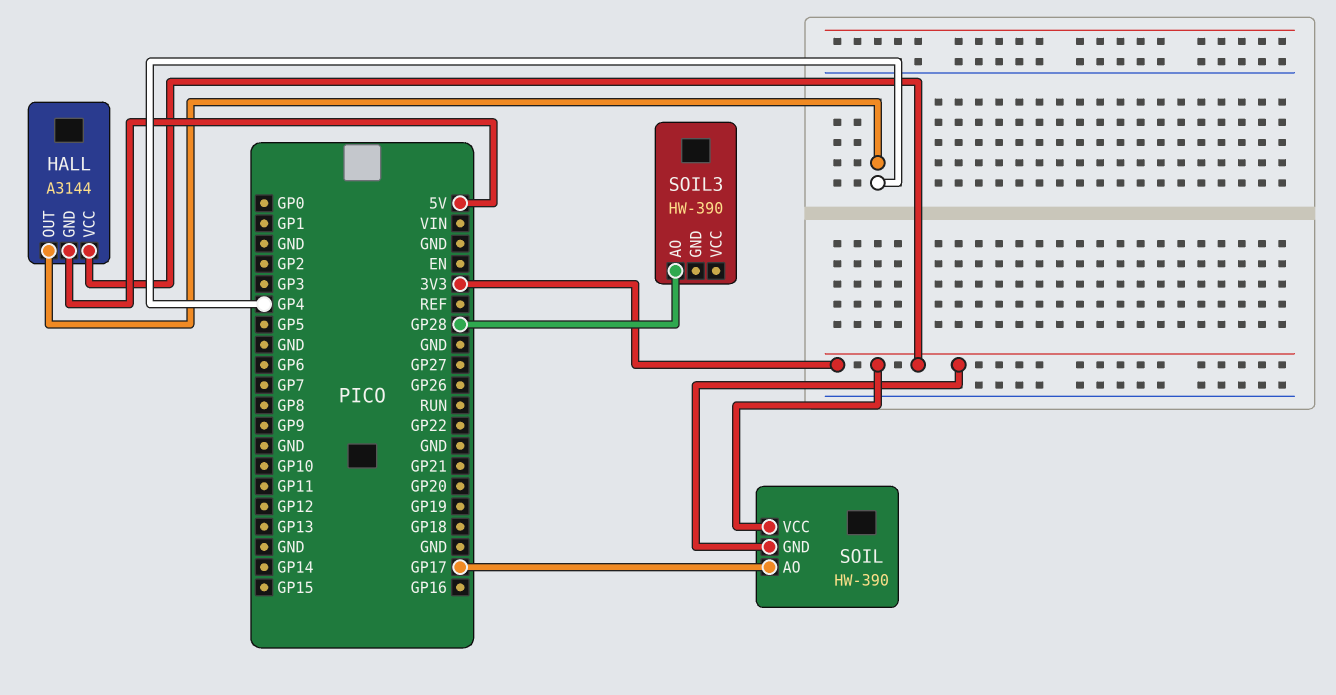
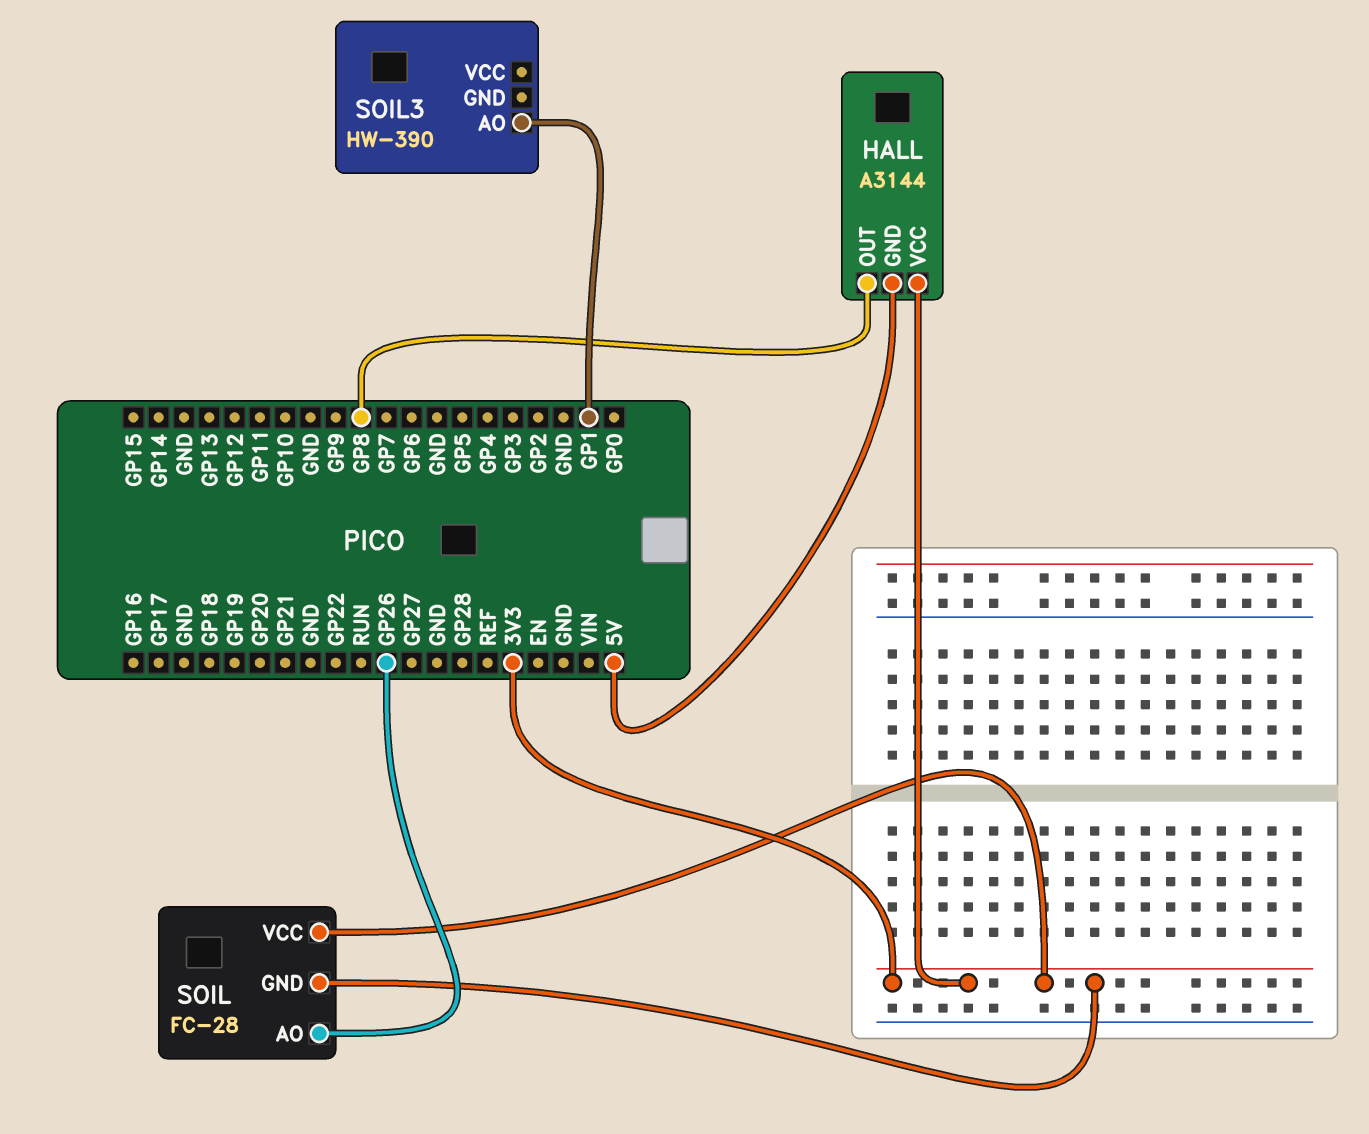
HALL pin OUT: GP4 -> GP8
SOIL: HW-390 -> FC-28
SOIL pin AO: GP17 -> GP26
SOIL3 pin AO: GP28 -> GP1

